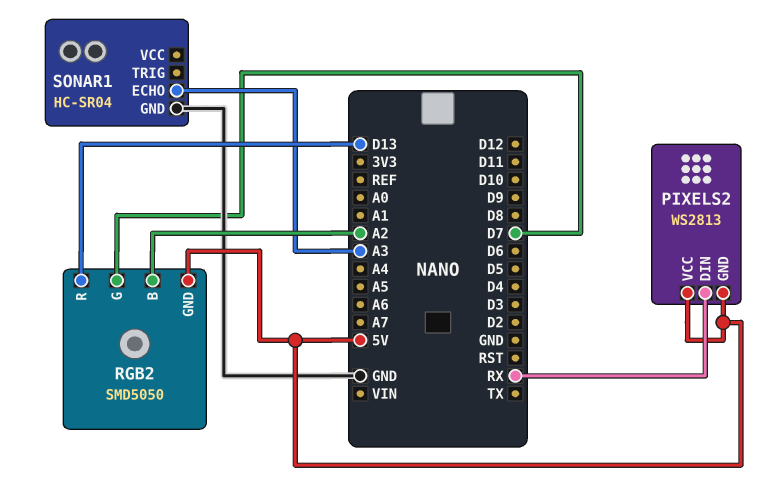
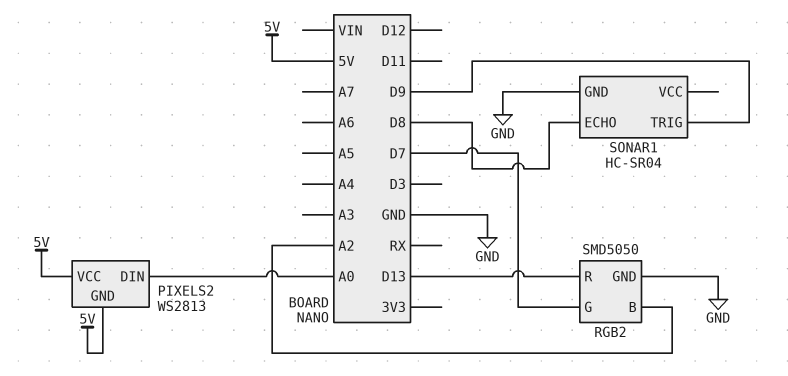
PIXELS2 pin DIN: RX -> A0
RGB2 pin GND: 5V -> GND
SONAR1 pin ECHO: A3 -> D8
SONAR1 pin TRIG: none -> D9

